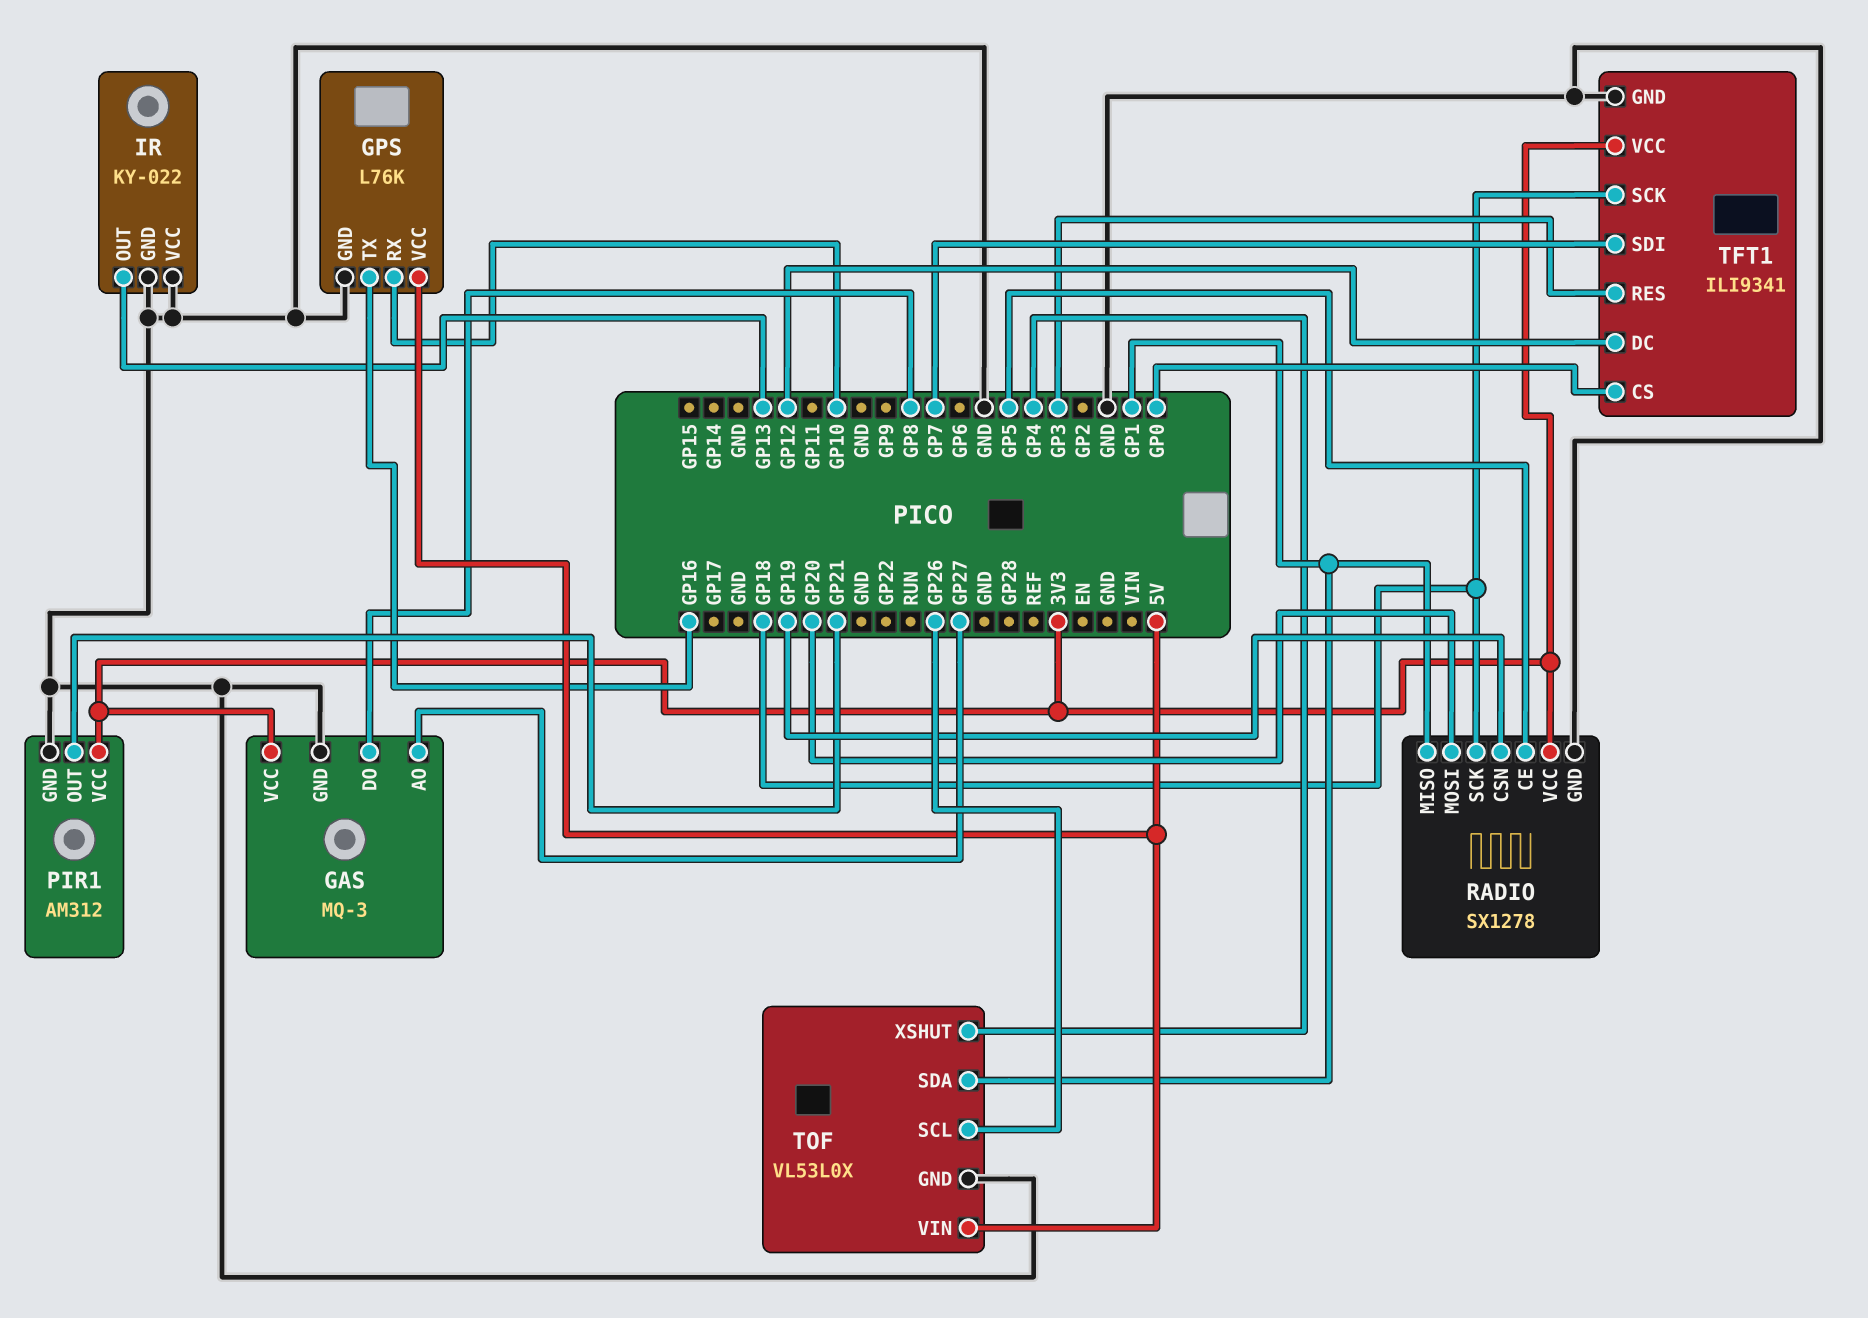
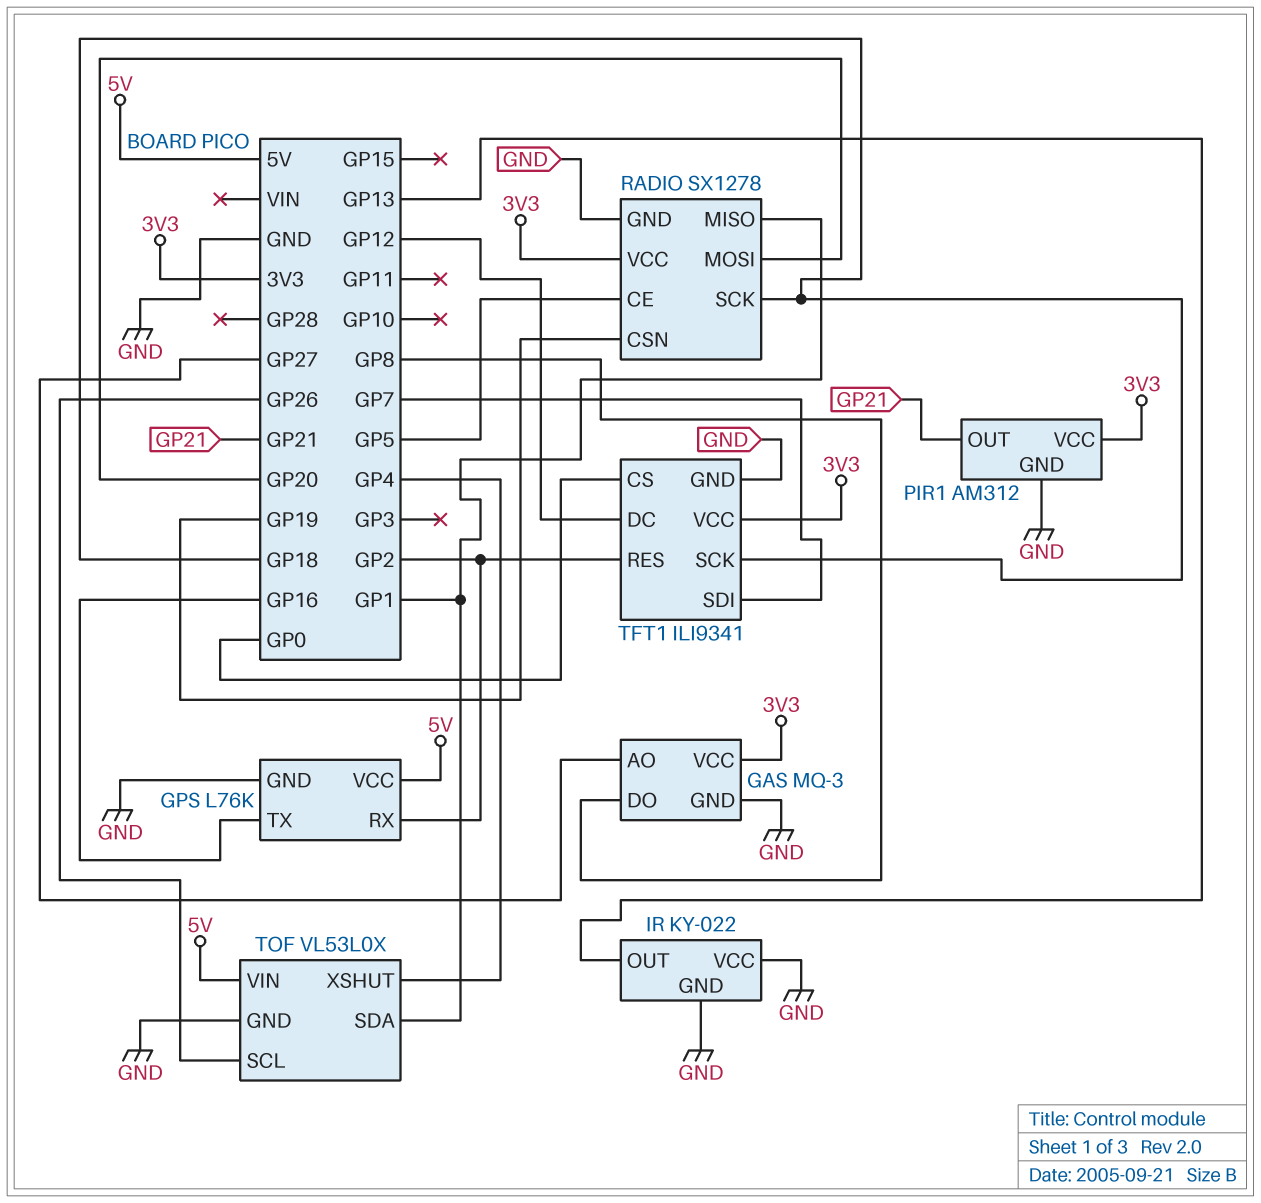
GPS pin RX: GP10 -> GP2
TFT1 pin RES: GP3 -> GP2

